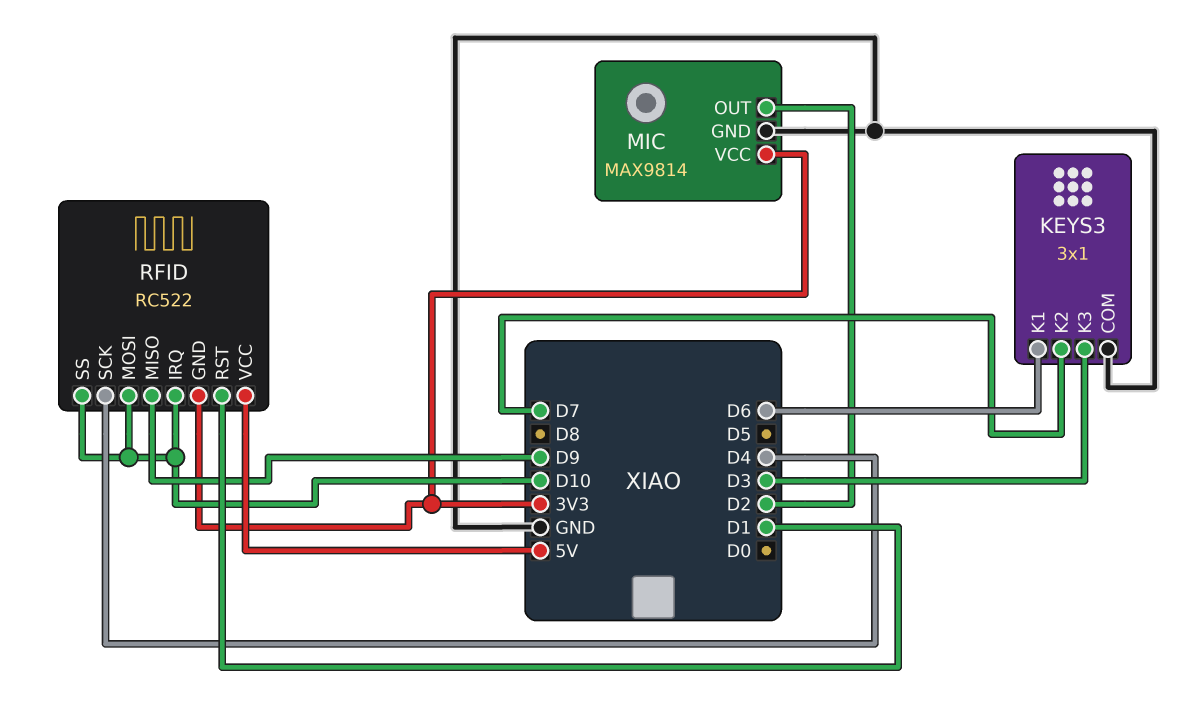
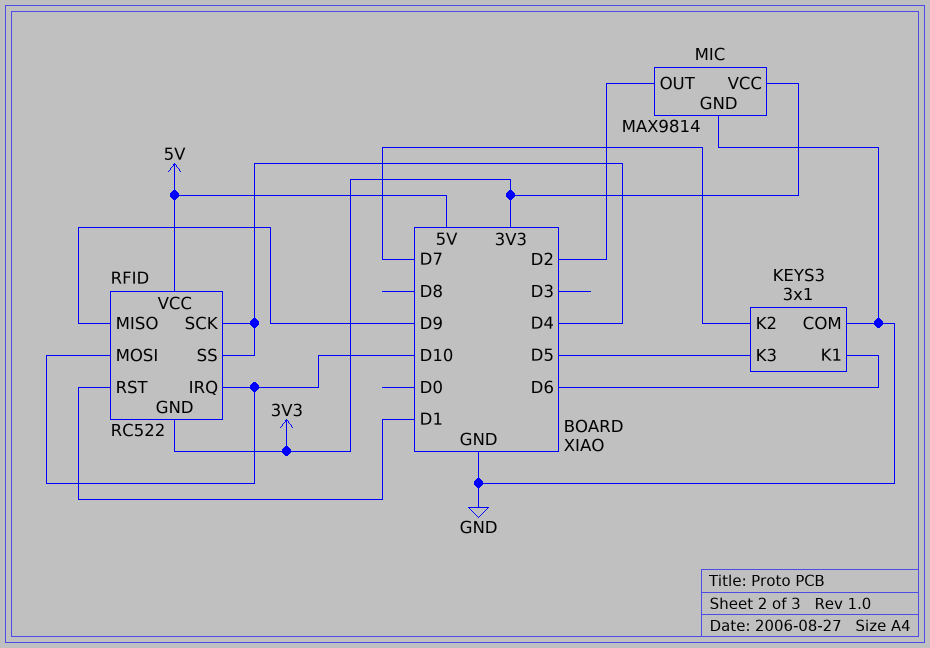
KEYS3 pin K3: D3 -> D5
RFID pin SS: D10 -> D4

